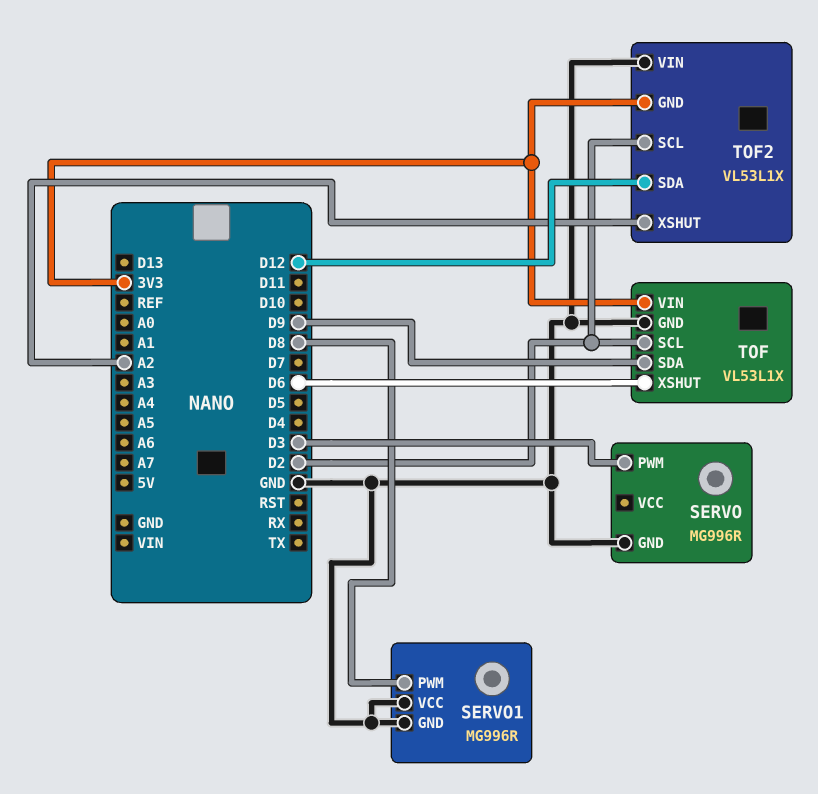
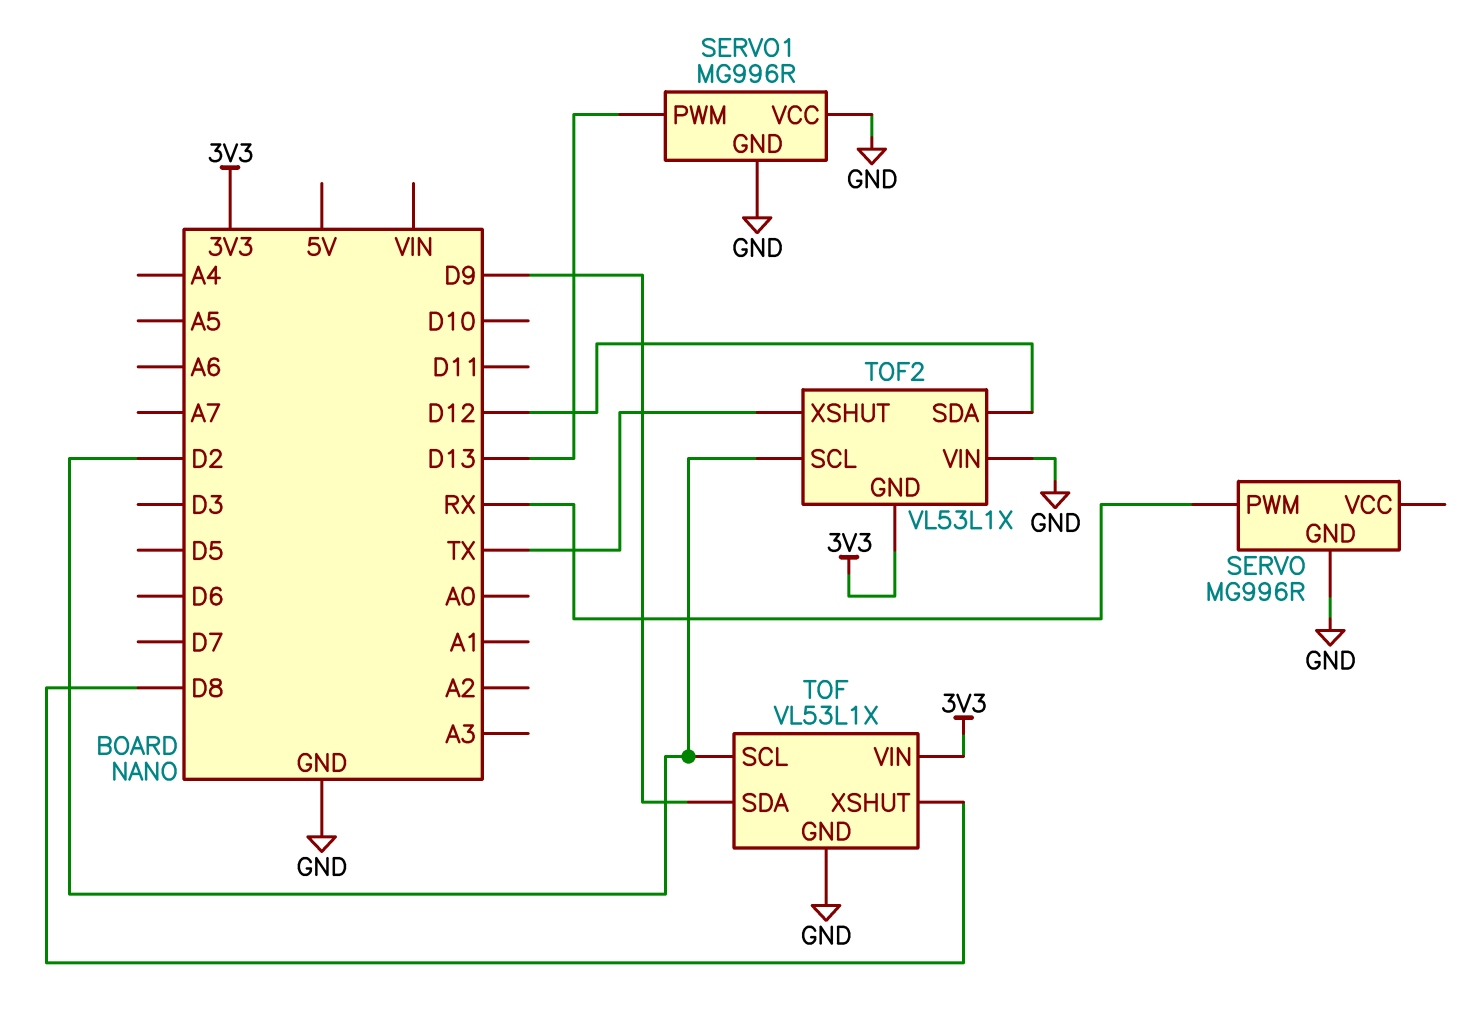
SERVO pin PWM: D3 -> RX
SERVO1 pin PWM: D8 -> D13
TOF pin XSHUT: D6 -> D8
TOF2 pin XSHUT: A2 -> TX

